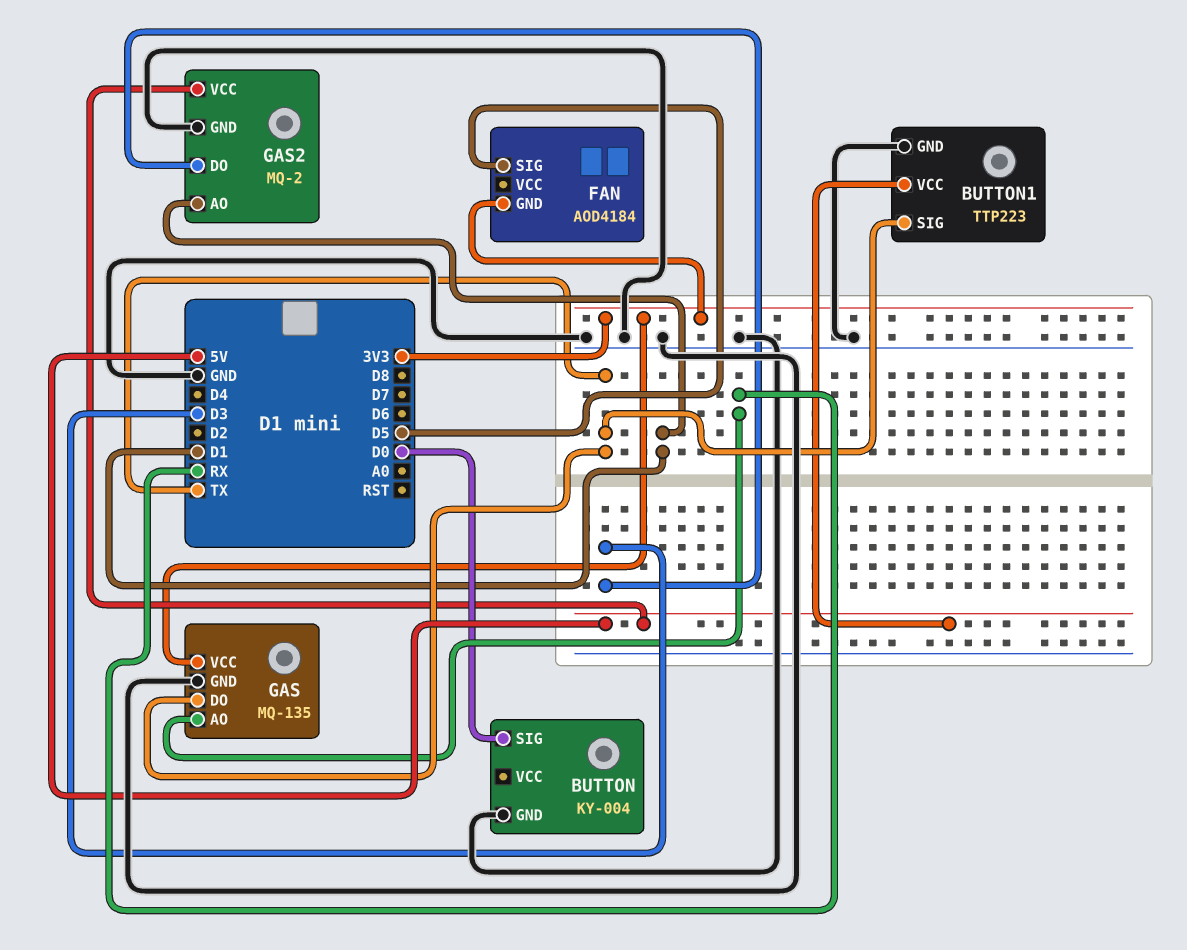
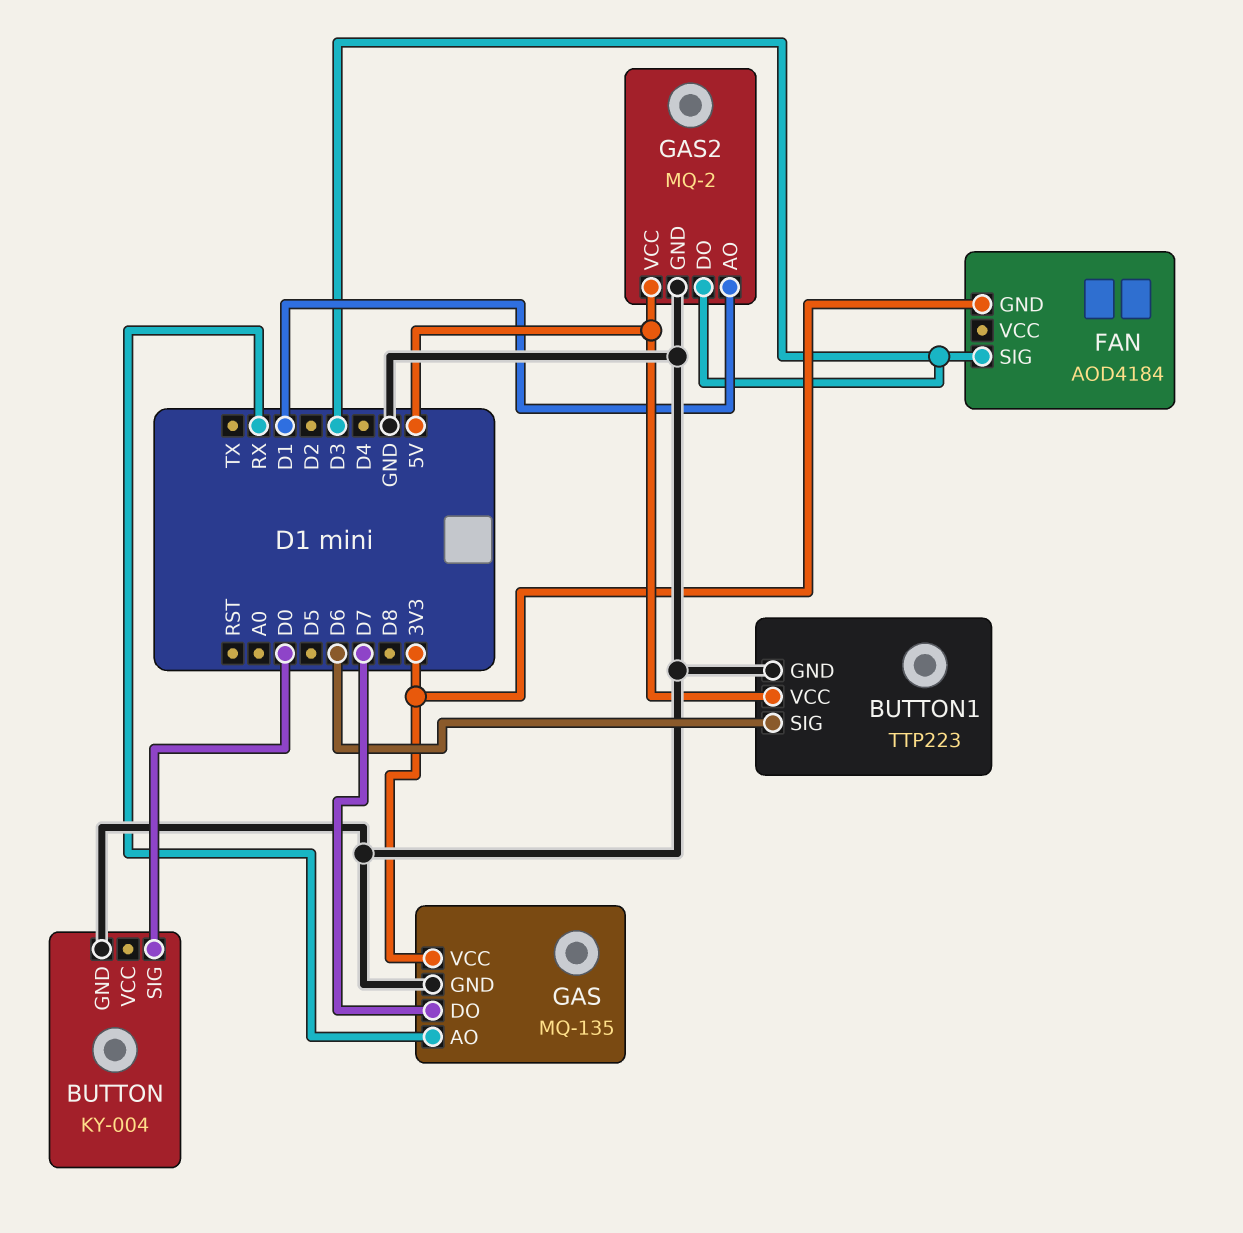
BUTTON1 pin SIG: TX -> D6
FAN pin SIG: D5 -> D3
GAS pin DO: TX -> D7

